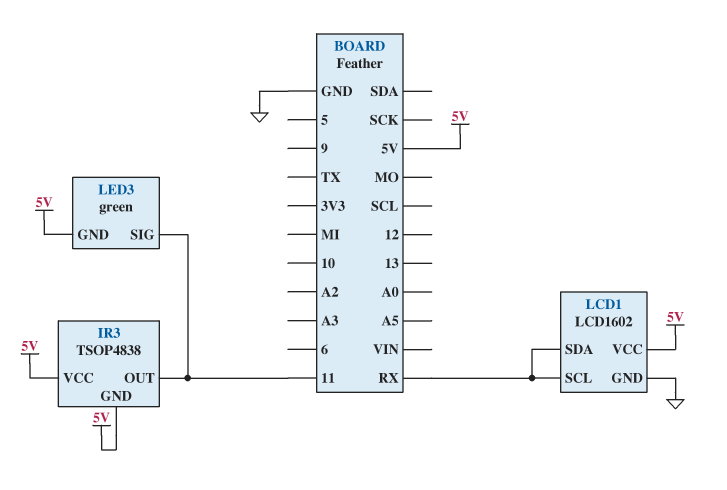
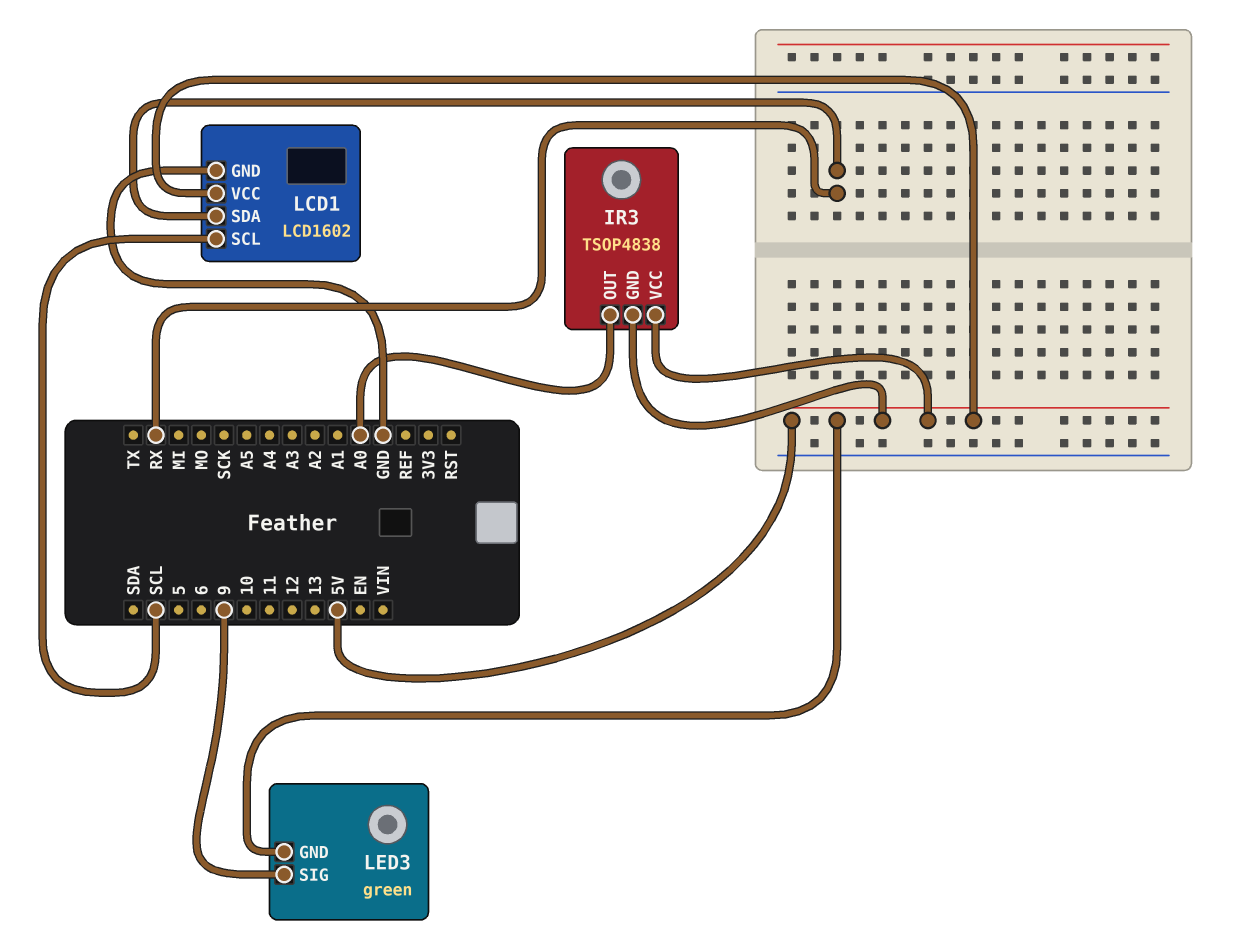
IR3 pin OUT: 11 -> A0
LCD1 pin SCL: RX -> SCL
LED3 pin SIG: 11 -> 9

